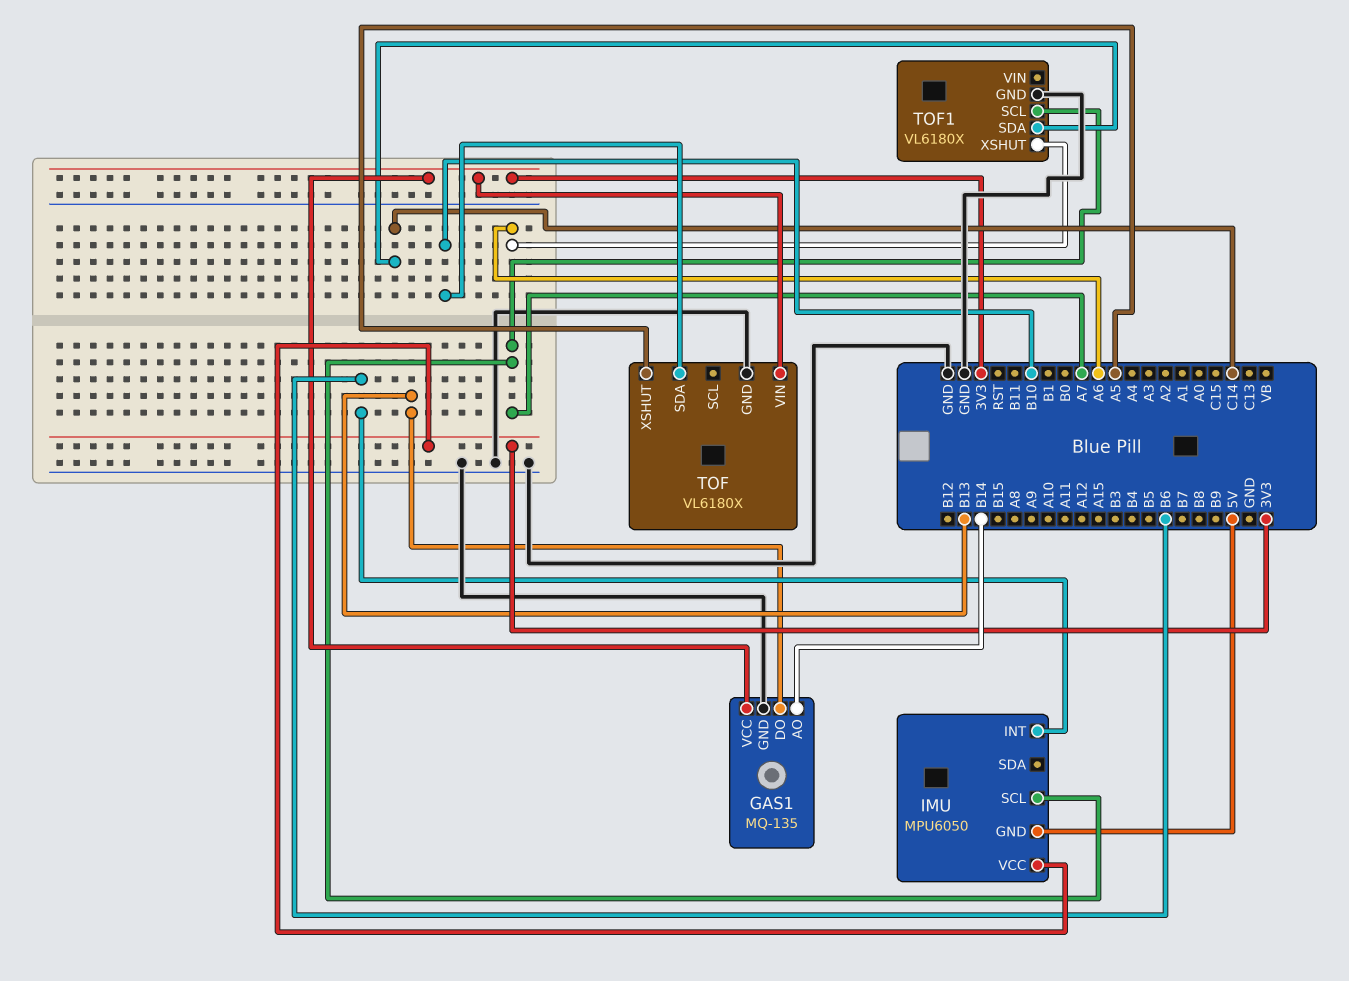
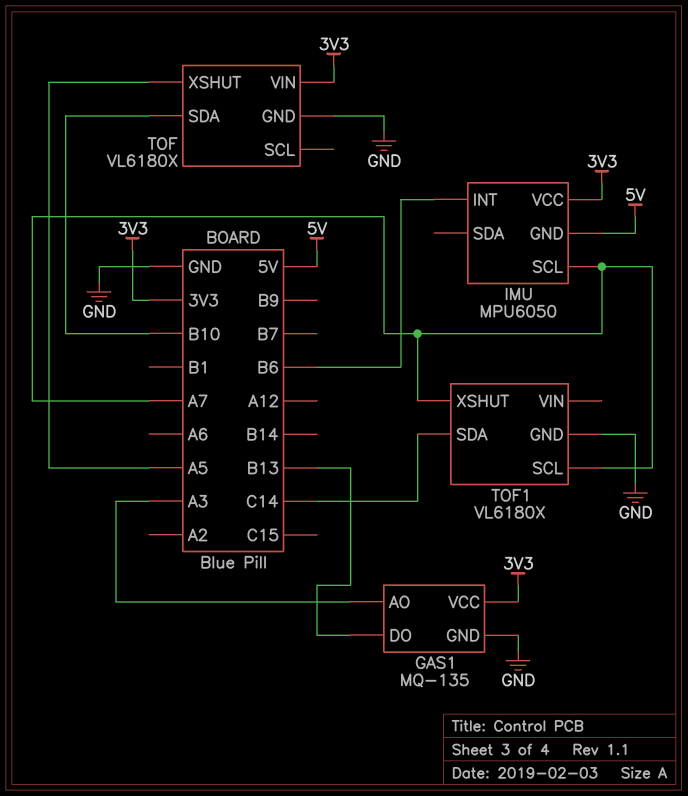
GAS1 pin AO: B14 -> A3
TOF1 pin XSHUT: A6 -> A7

